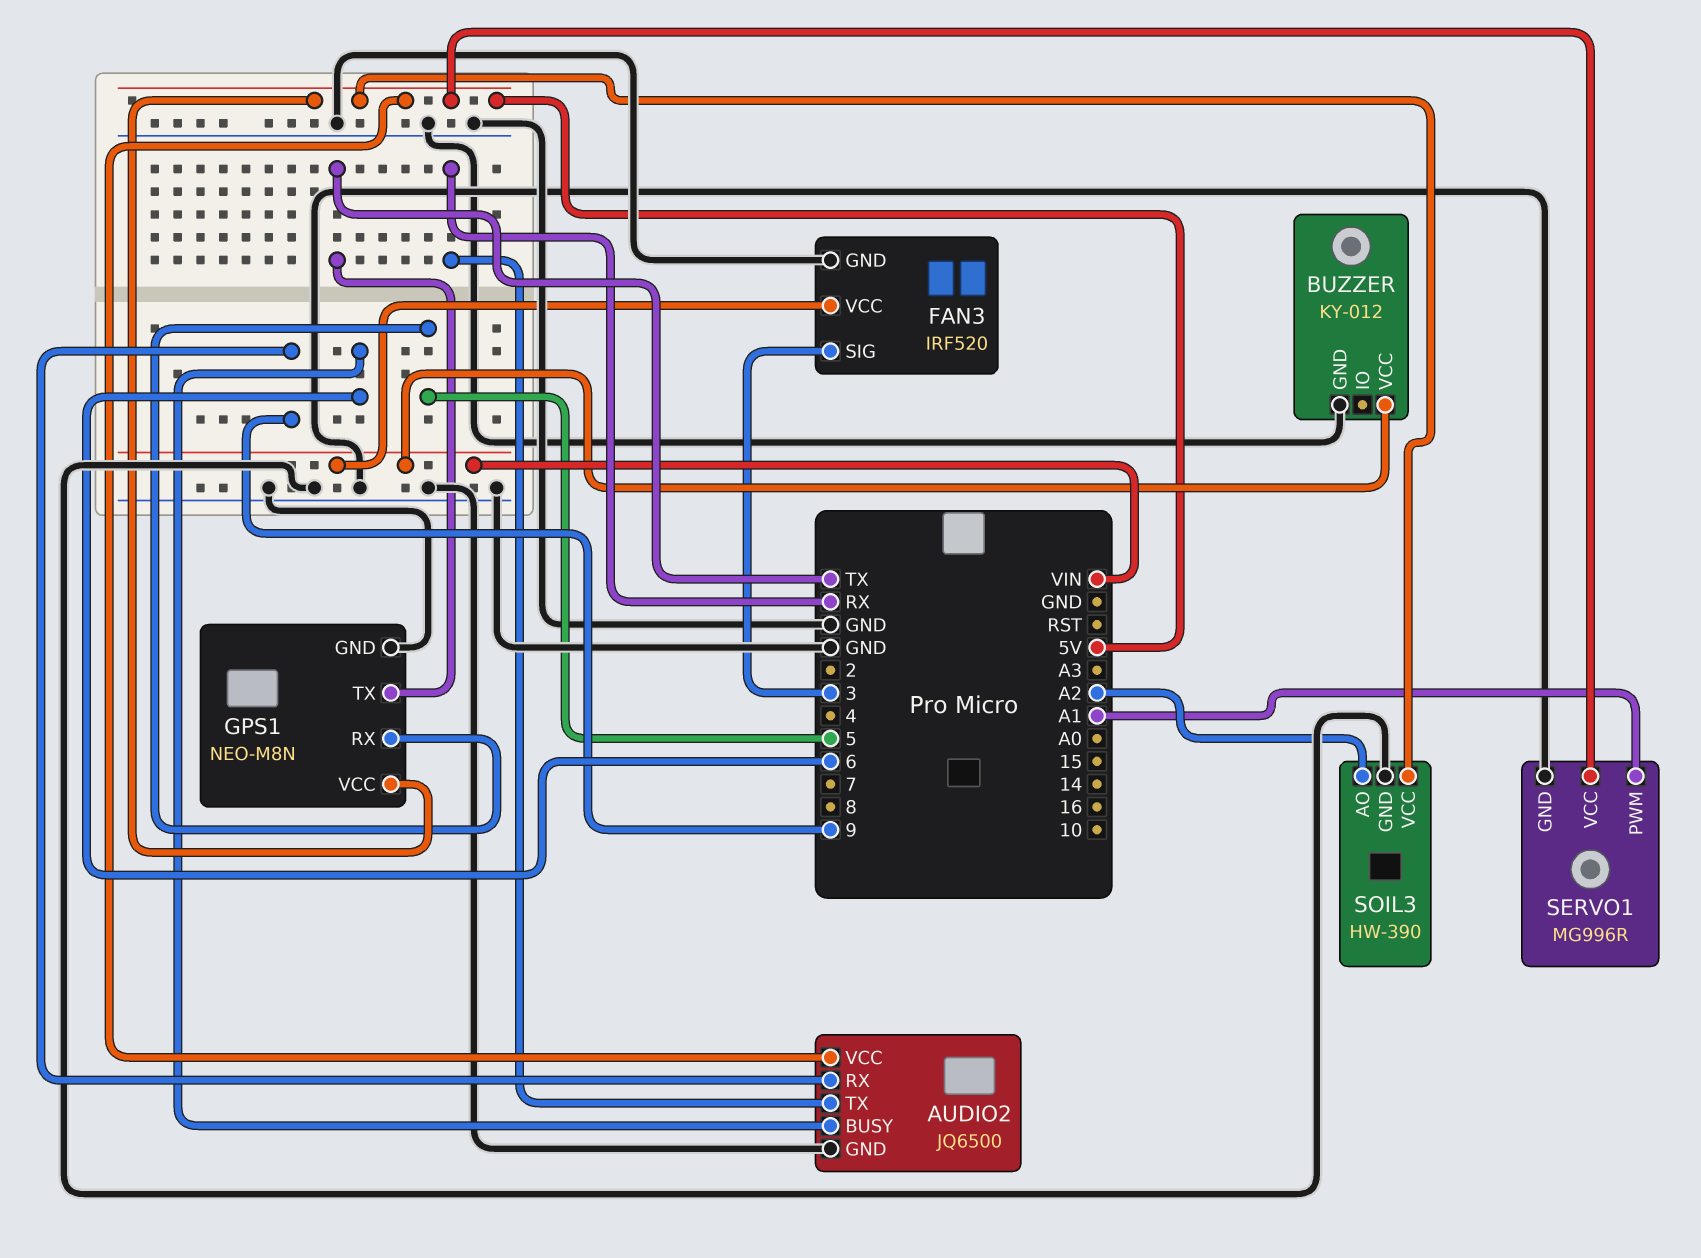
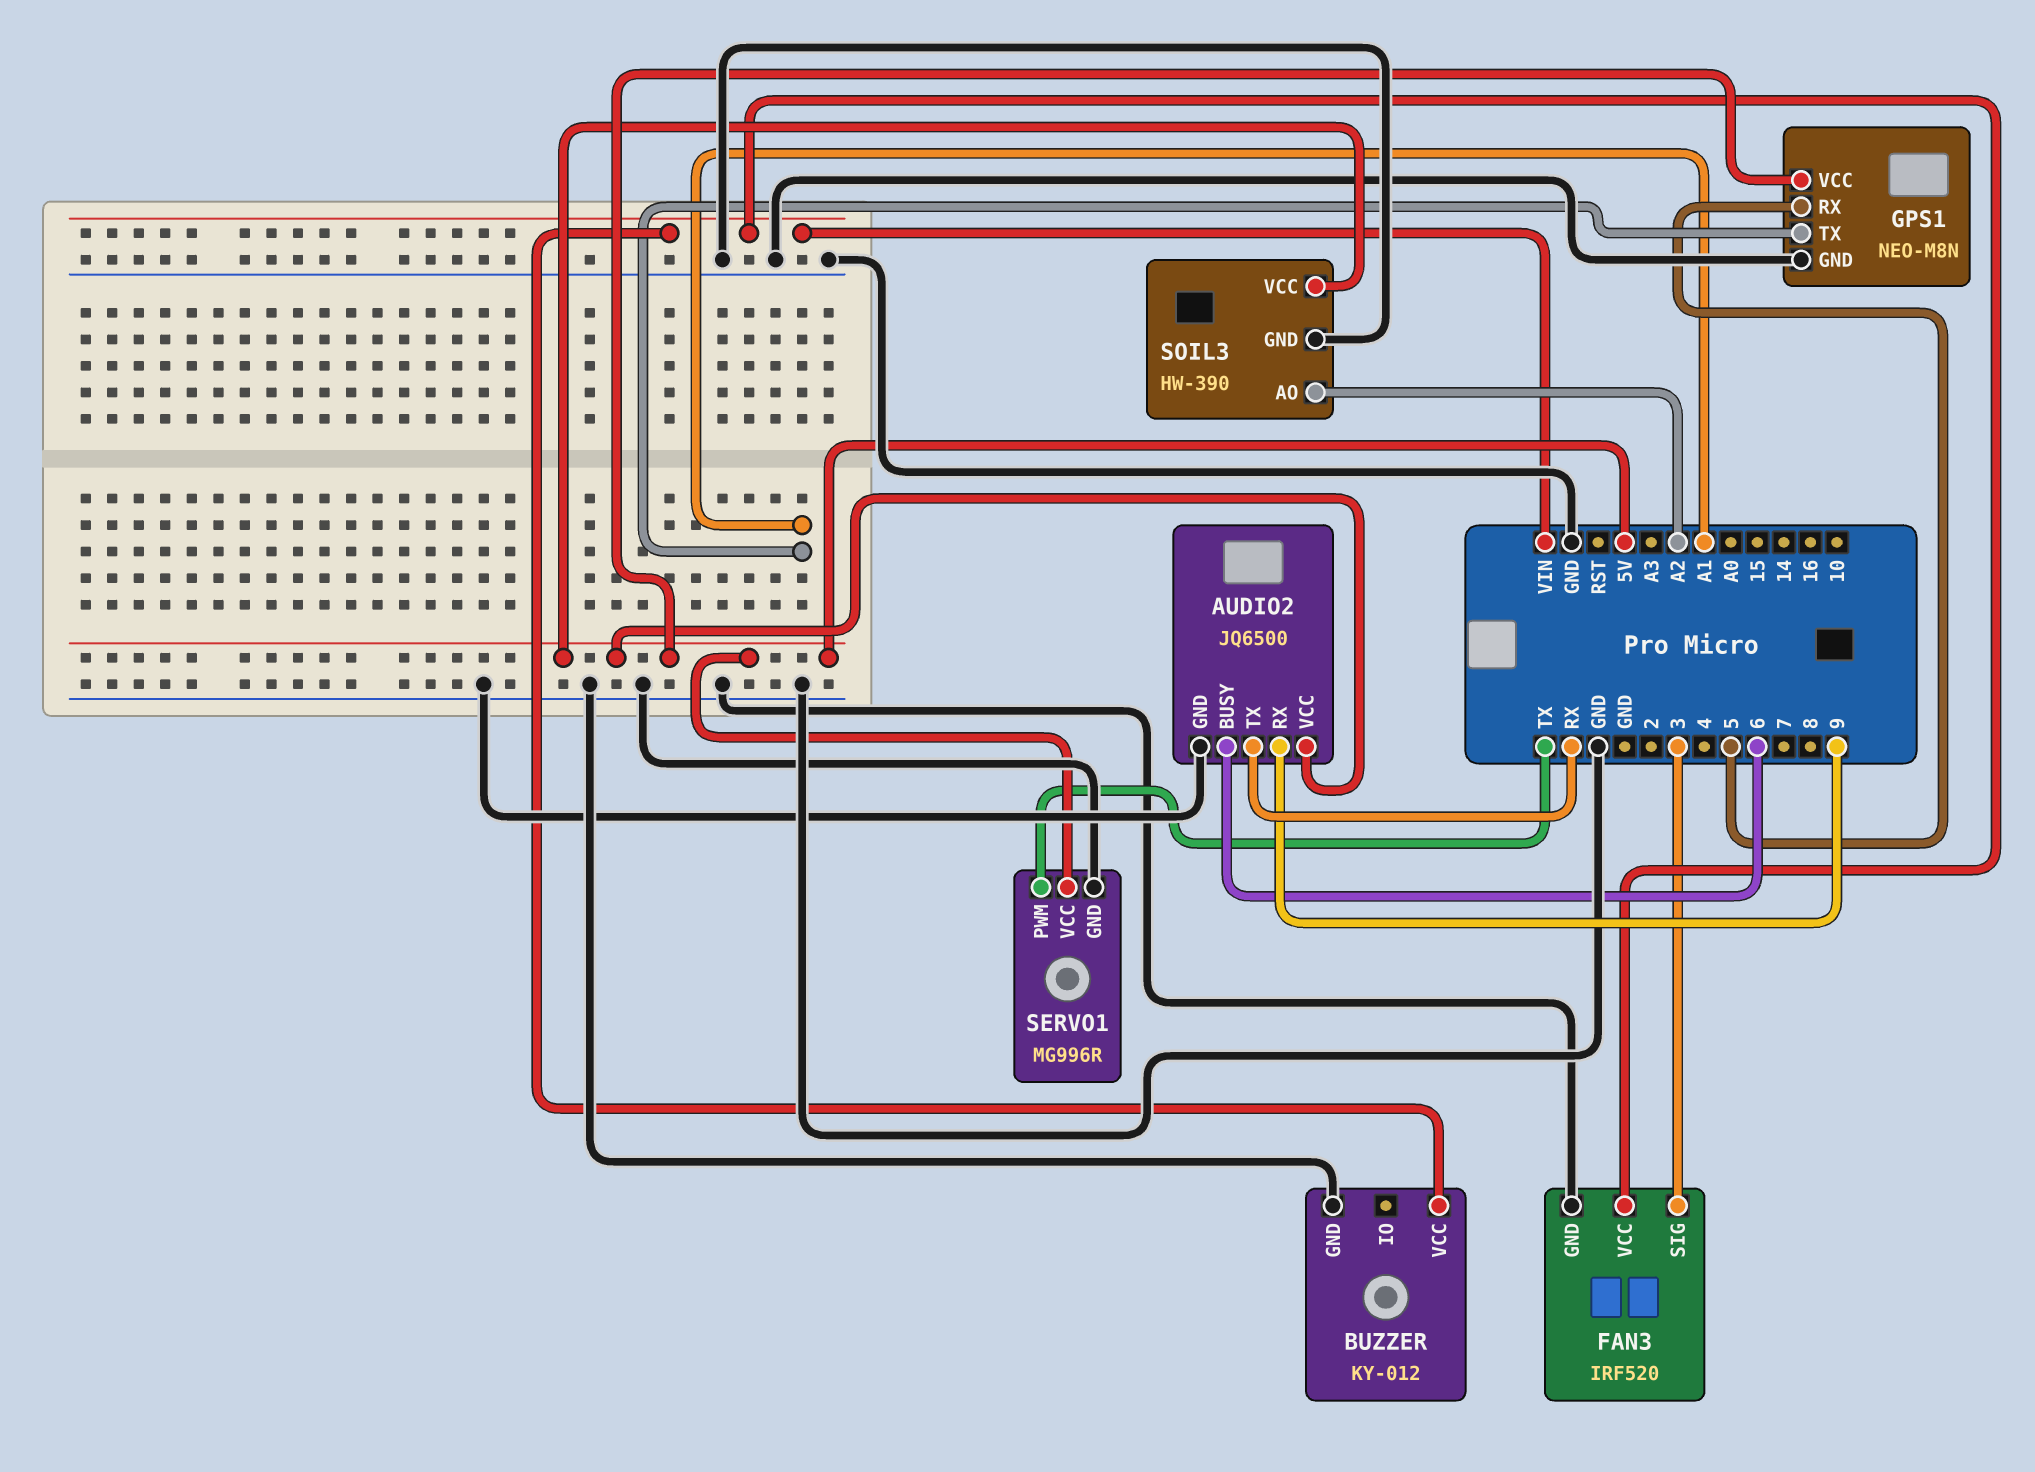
GPS1 pin TX: TX -> A1
SERVO1 pin PWM: A1 -> TX

